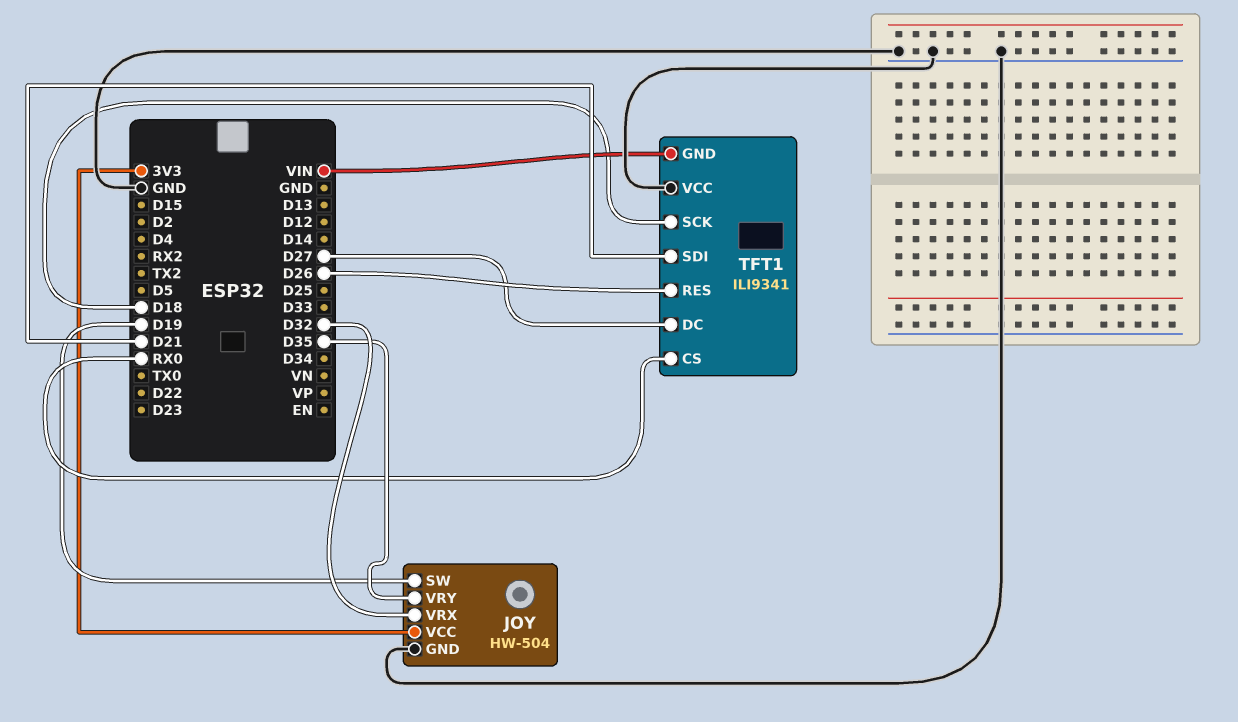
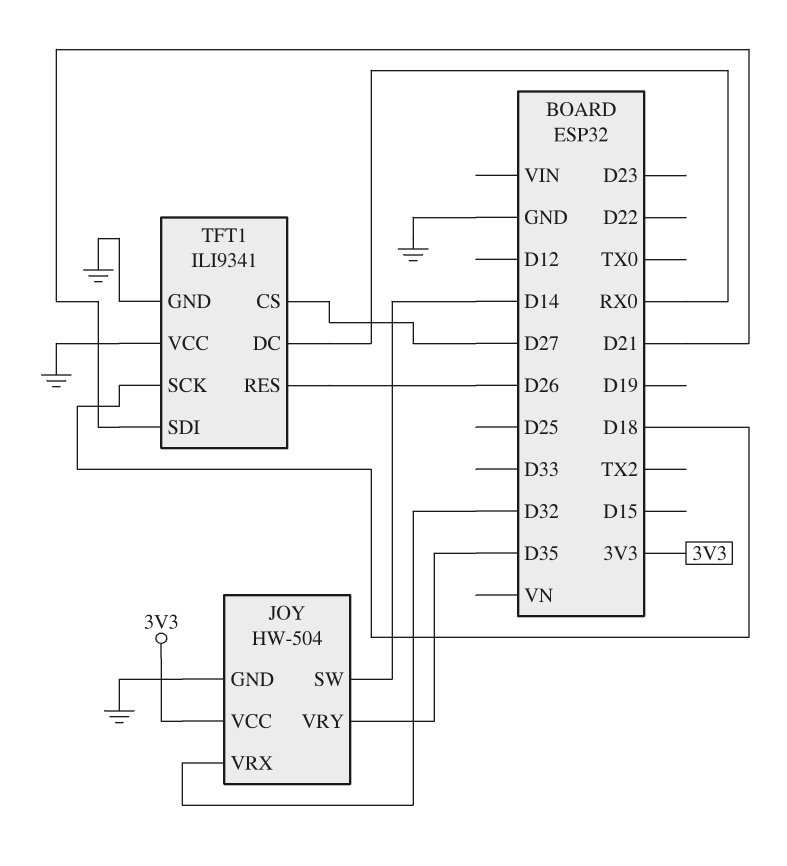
JOY pin SW: D19 -> D14
TFT1 pin CS: RX0 -> D27
TFT1 pin DC: D27 -> RX0
TFT1 pin GND: VIN -> GND

